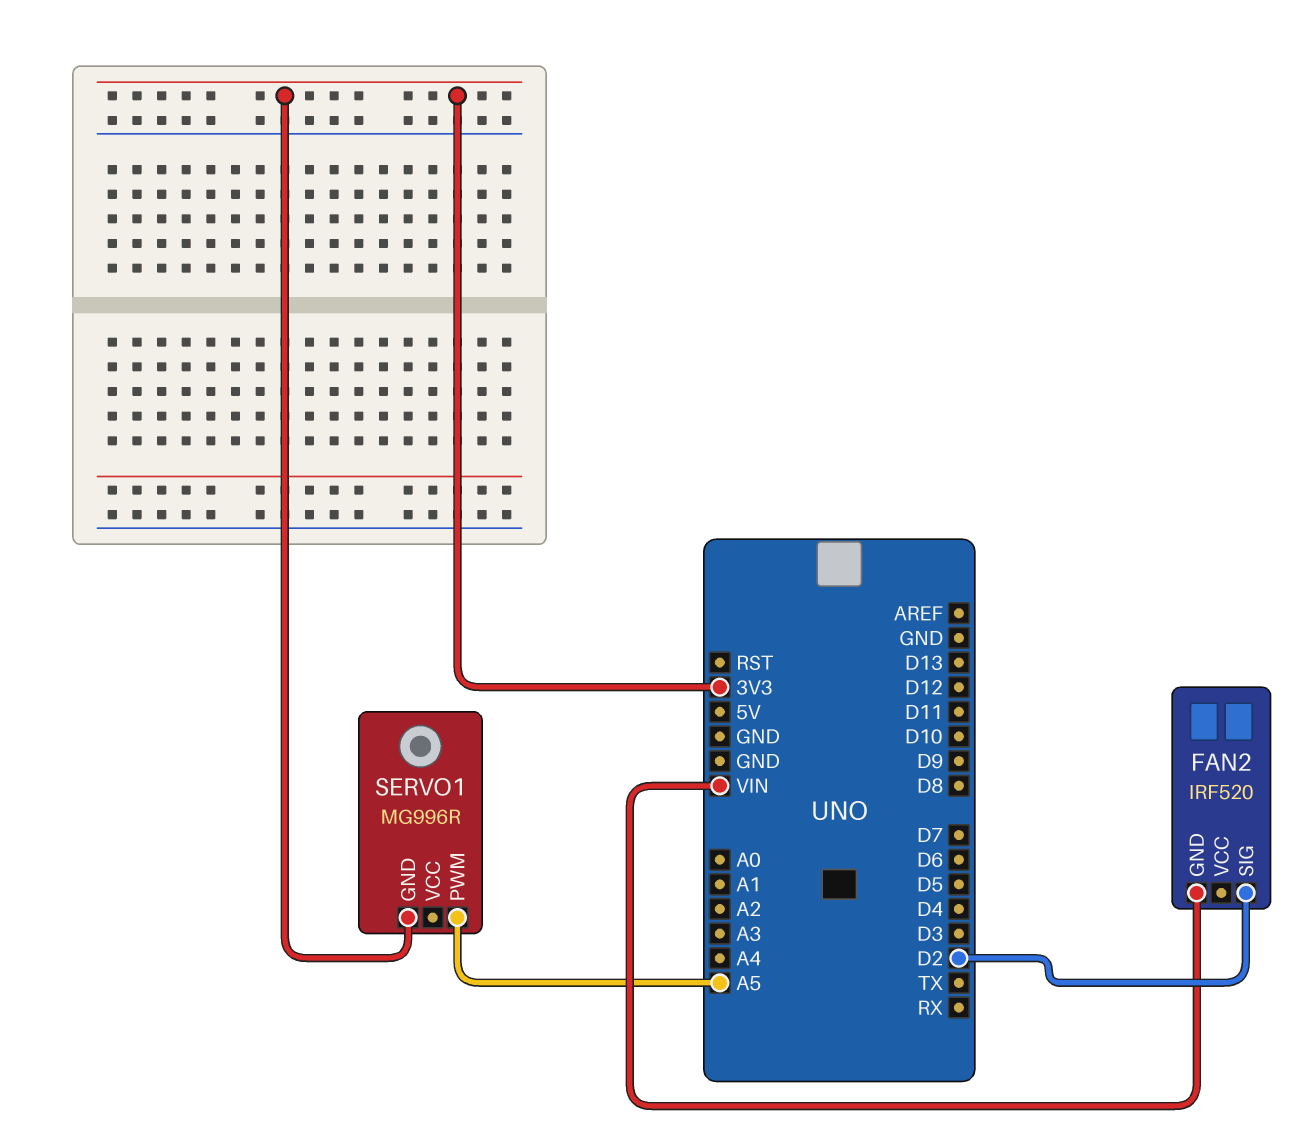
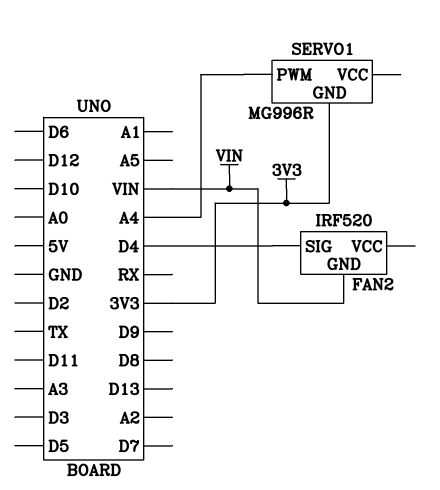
FAN2 pin SIG: D2 -> D4
SERVO1 pin PWM: A5 -> A4

